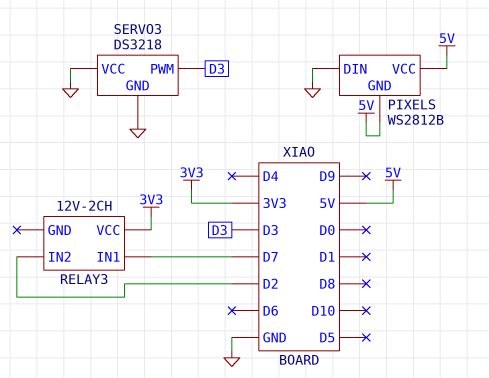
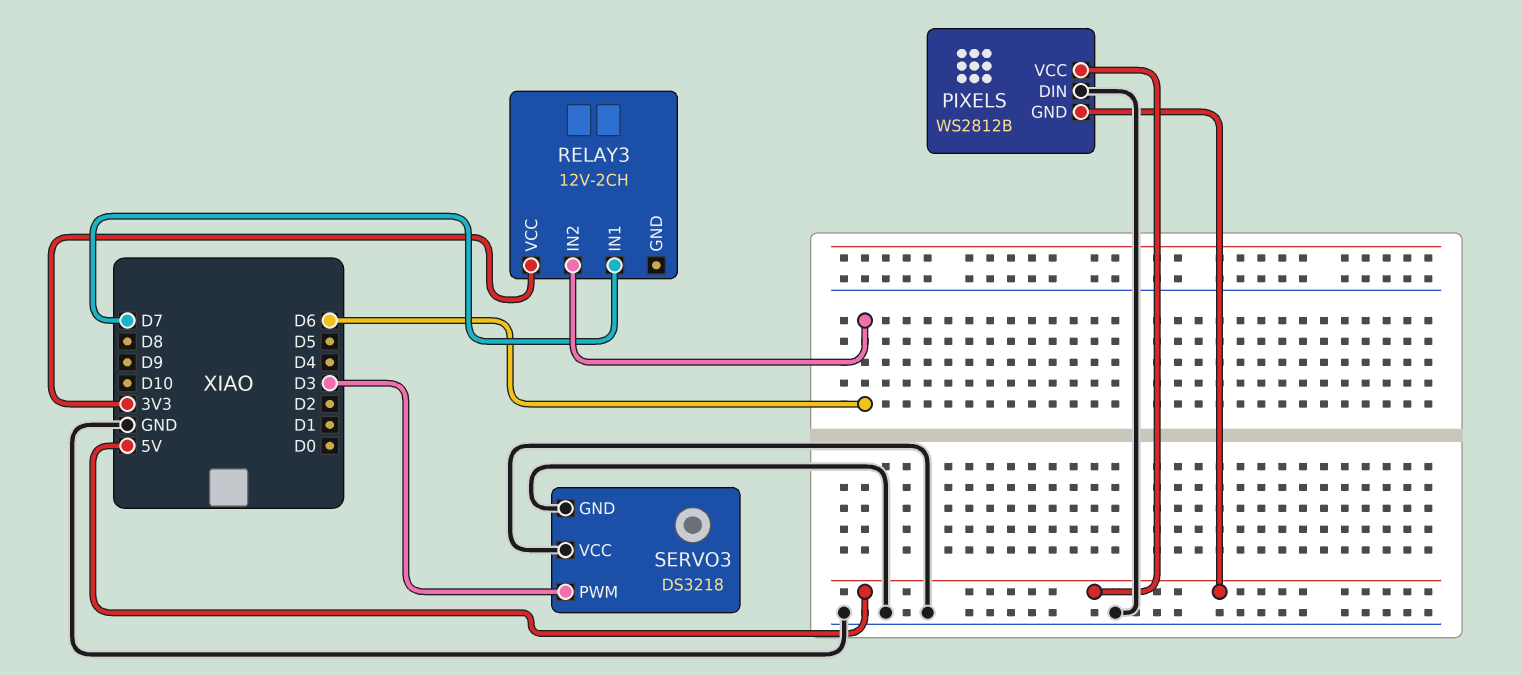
RELAY3 pin IN2: D2 -> D6

